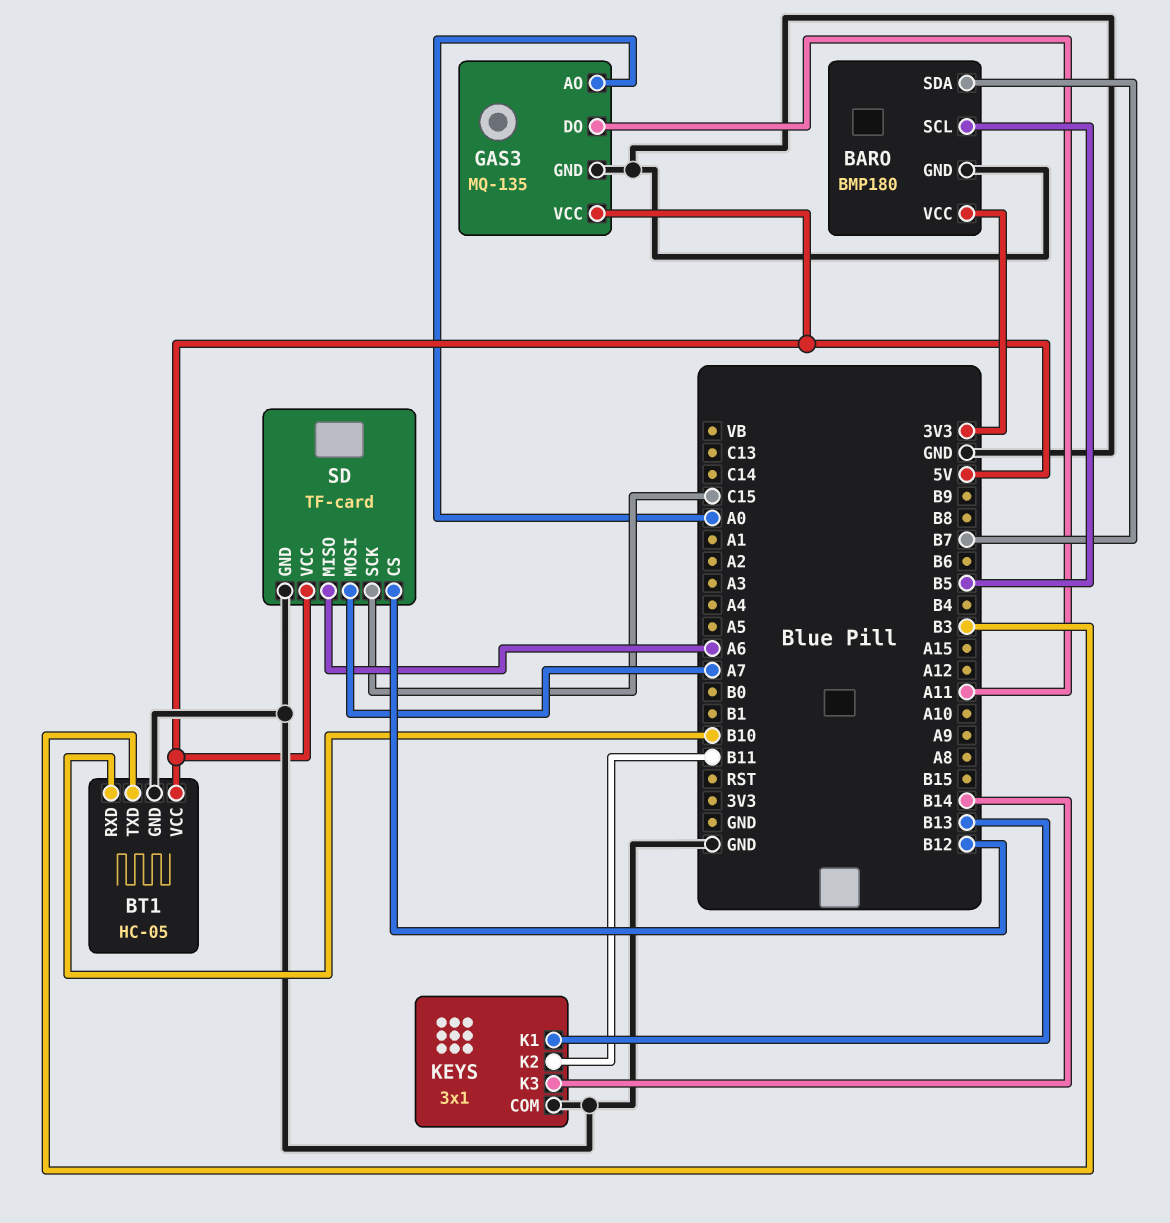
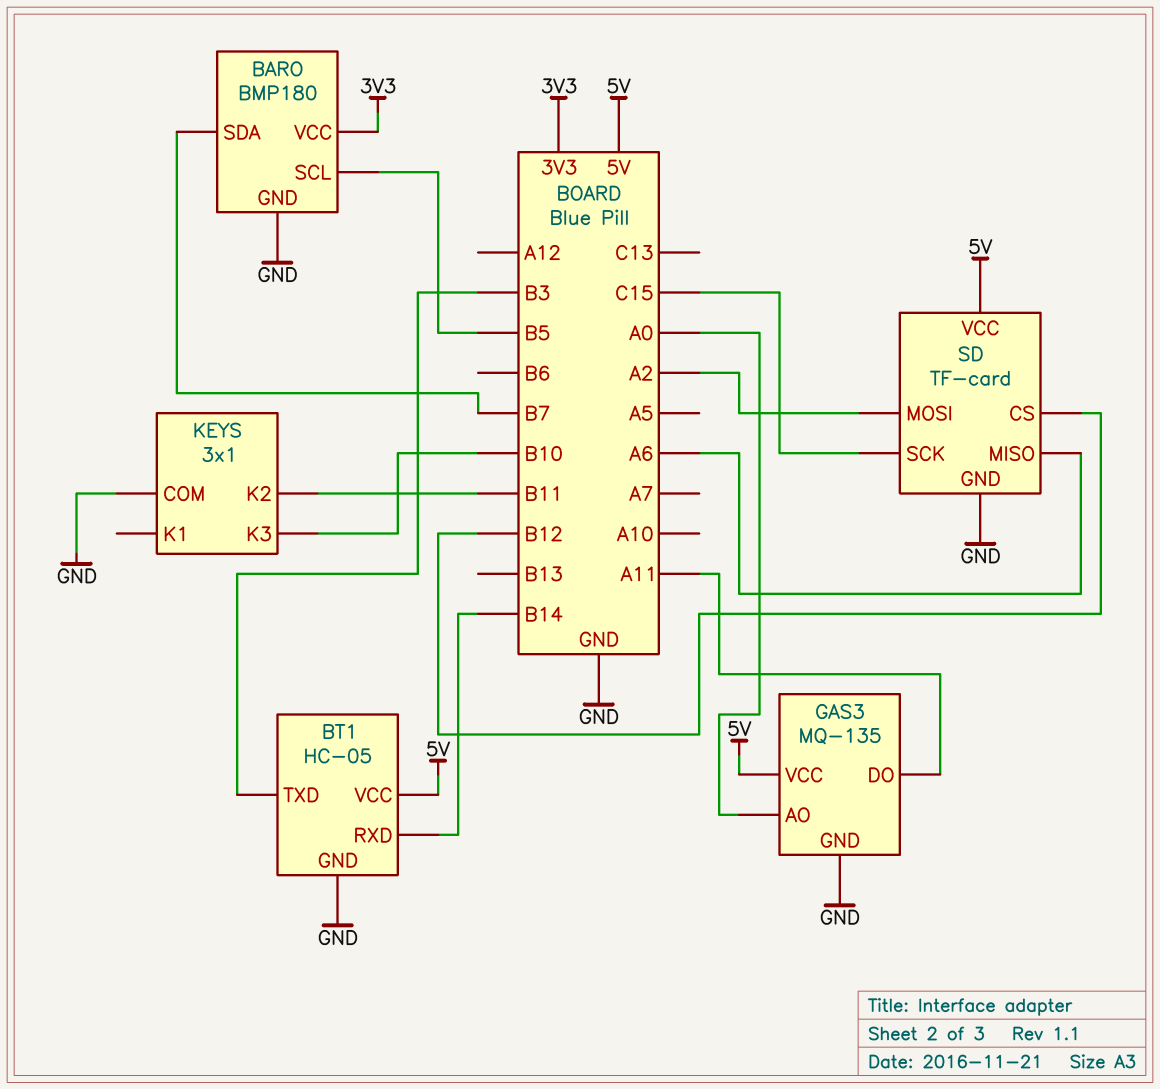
BT1 pin RXD: B10 -> B14
KEYS pin K1: B13 -> none
KEYS pin K3: B14 -> B10
SD pin MOSI: A7 -> A2

